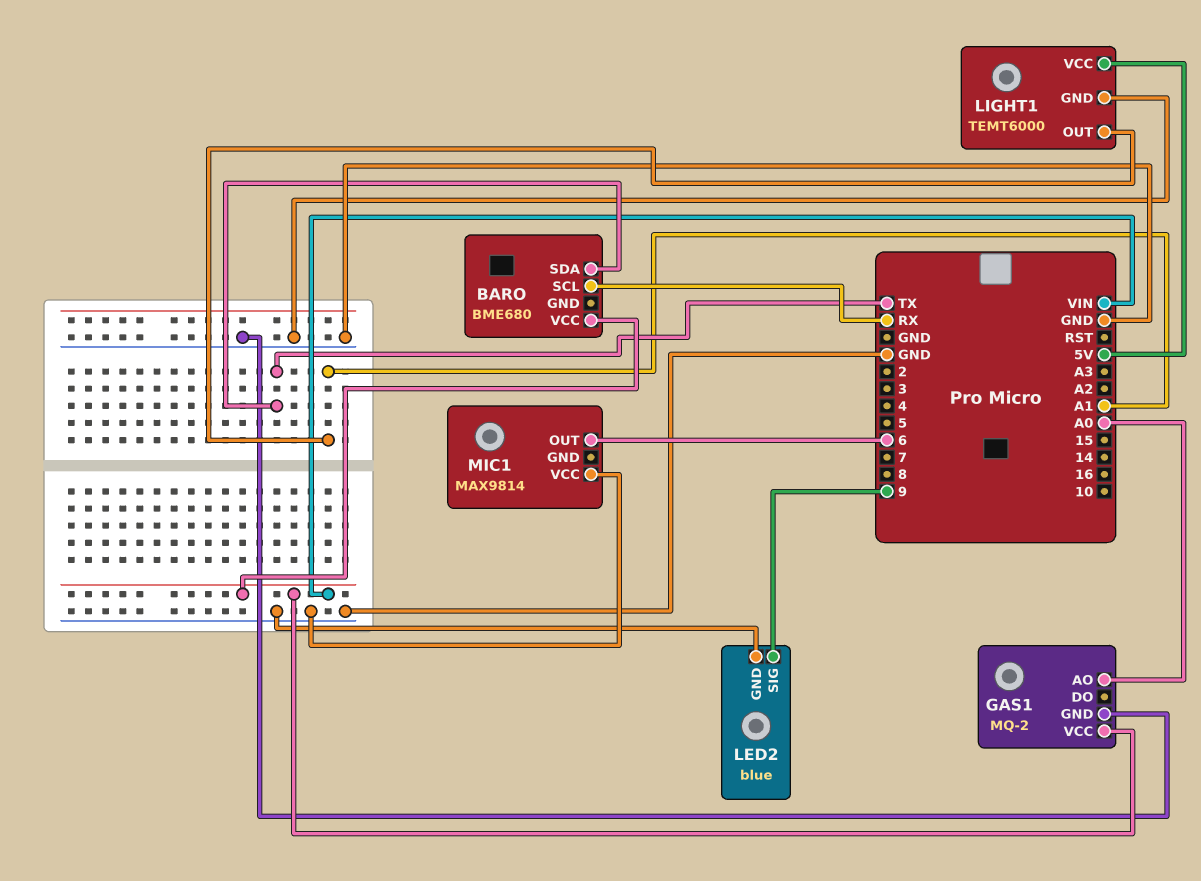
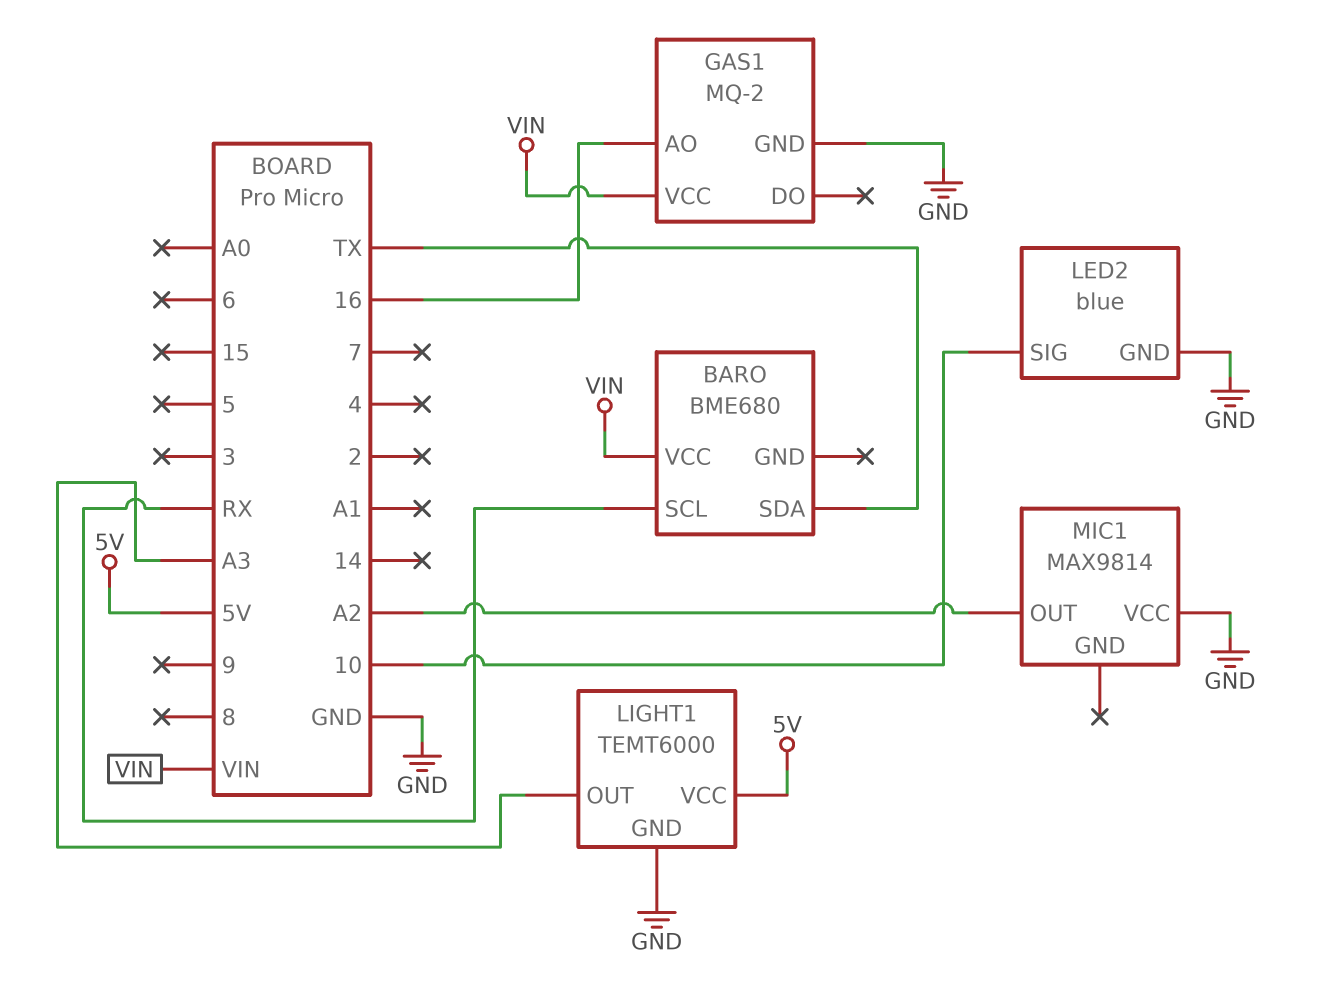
GAS1 pin AO: A0 -> 16
LED2 pin SIG: 9 -> 10
LIGHT1 pin OUT: A1 -> A3
MIC1 pin OUT: 6 -> A2

